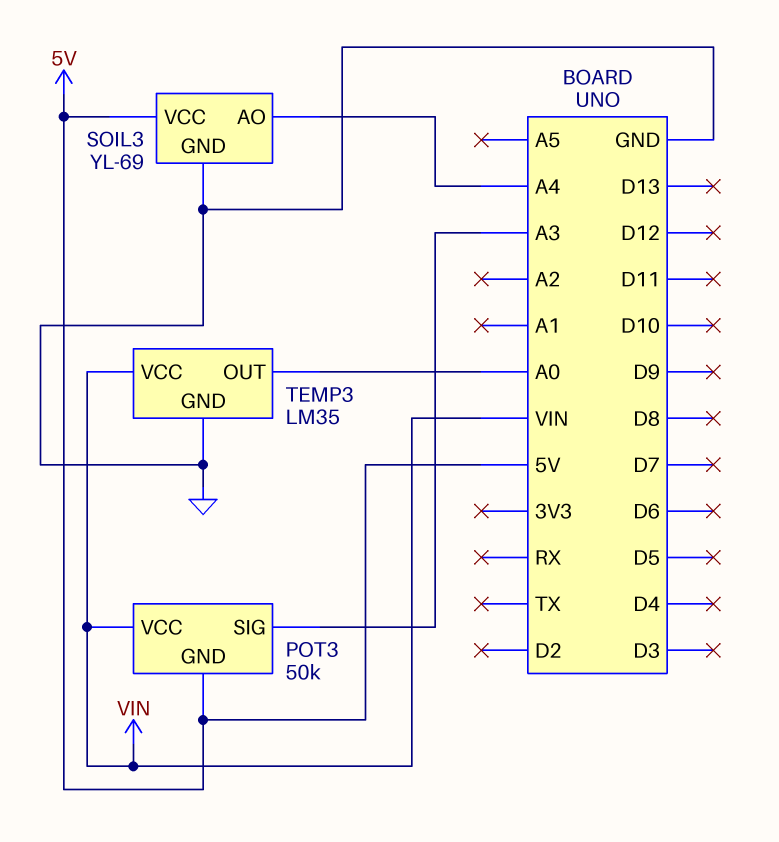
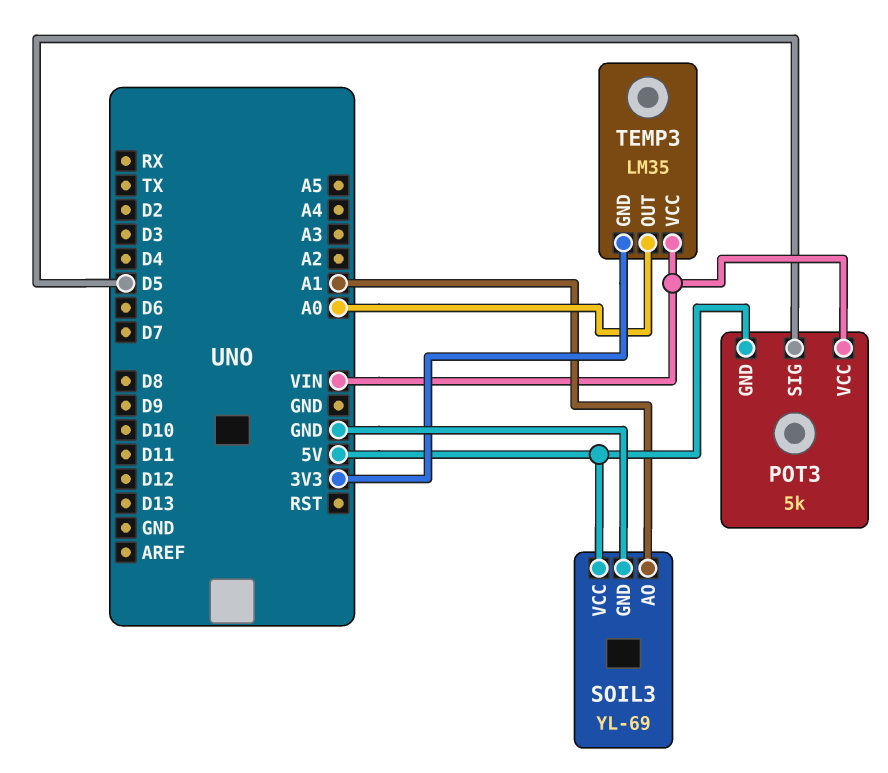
POT3: 50k -> 5k
POT3 pin SIG: A3 -> D5
SOIL3 pin AO: A4 -> A1
TEMP3 pin GND: GND -> 3V3

